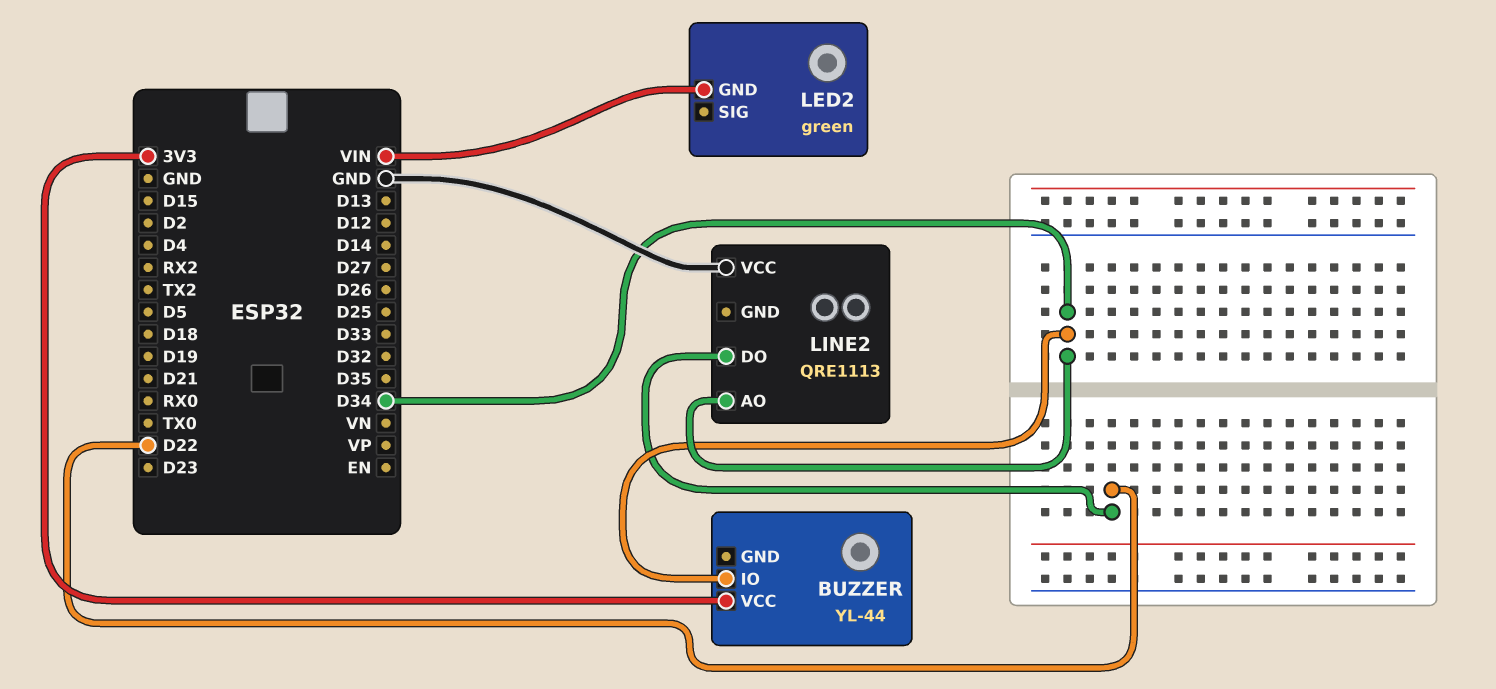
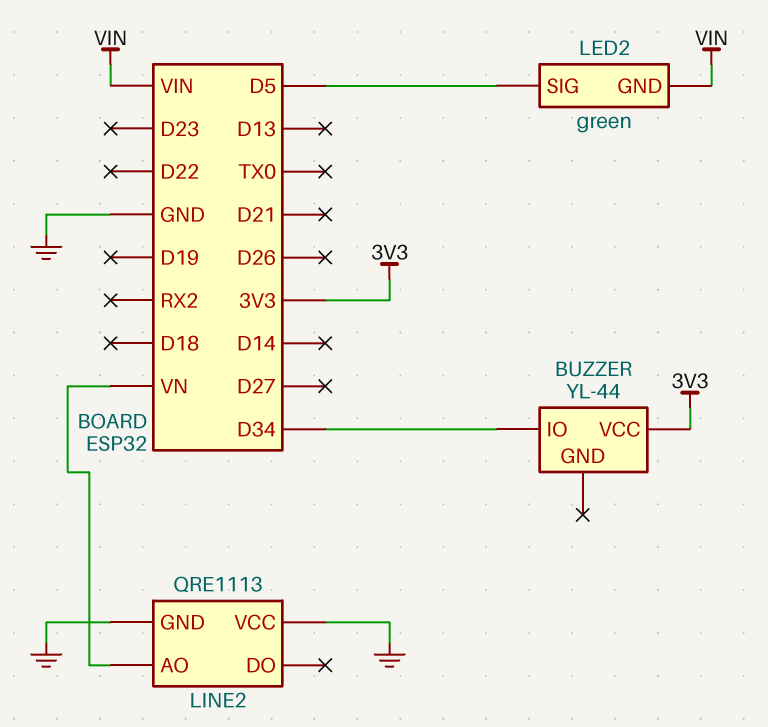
LED2 pin SIG: none -> D5
LINE2 pin AO: D34 -> VN
LINE2 pin DO: D22 -> none
LINE2 pin GND: none -> GND

